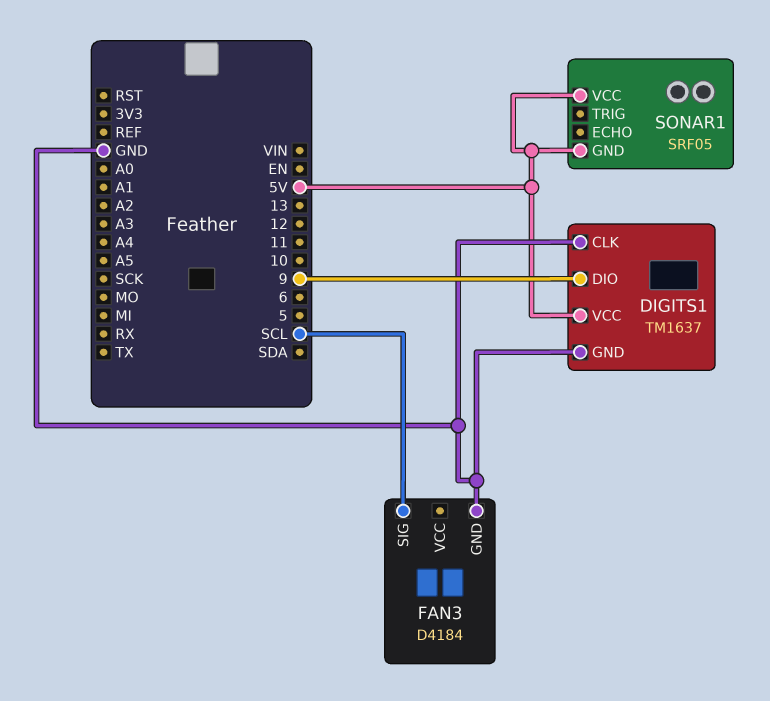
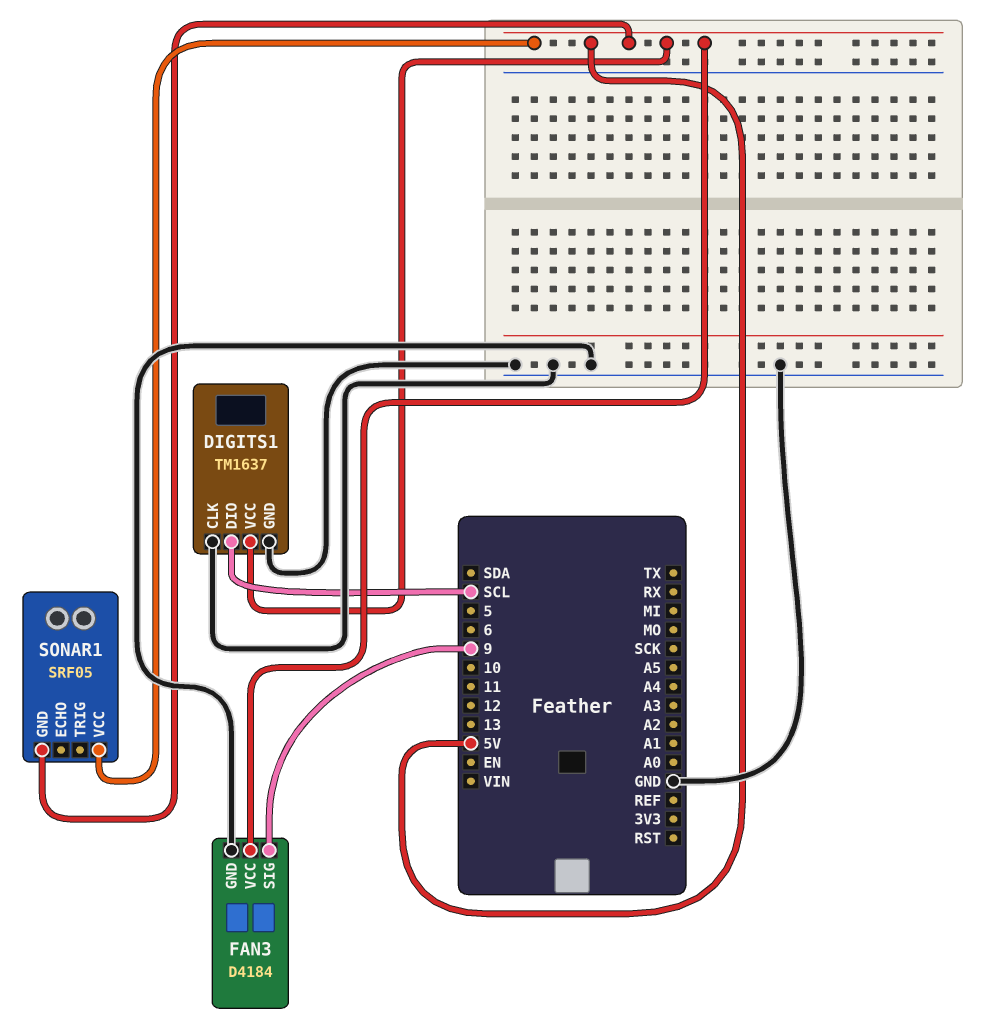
DIGITS1 pin DIO: 9 -> SCL
FAN3 pin SIG: SCL -> 9
FAN3 pin VCC: none -> 5V

